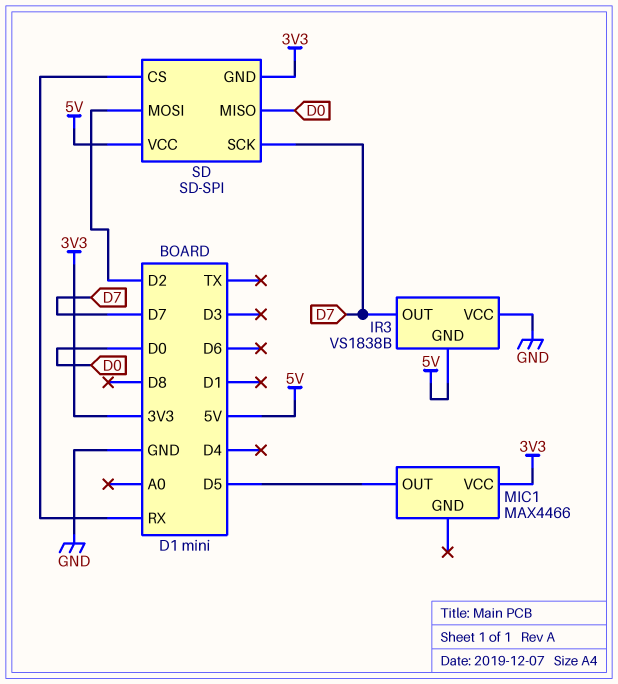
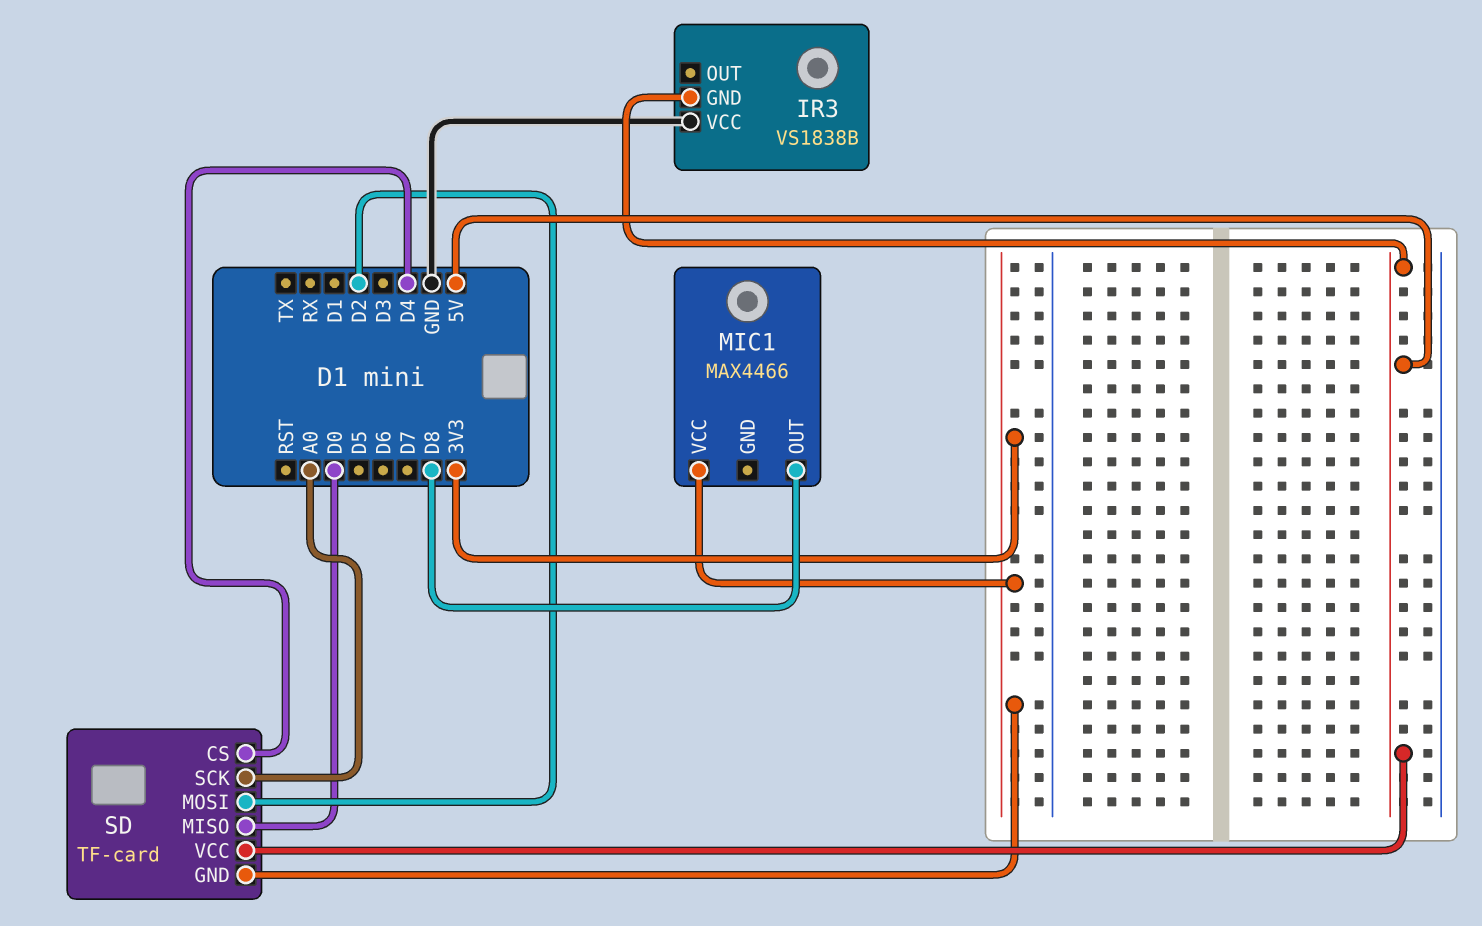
IR3 pin OUT: D7 -> none
MIC1 pin OUT: D5 -> D8
SD: SD-SPI -> TF-card
SD pin CS: RX -> D4
SD pin SCK: D7 -> A0

